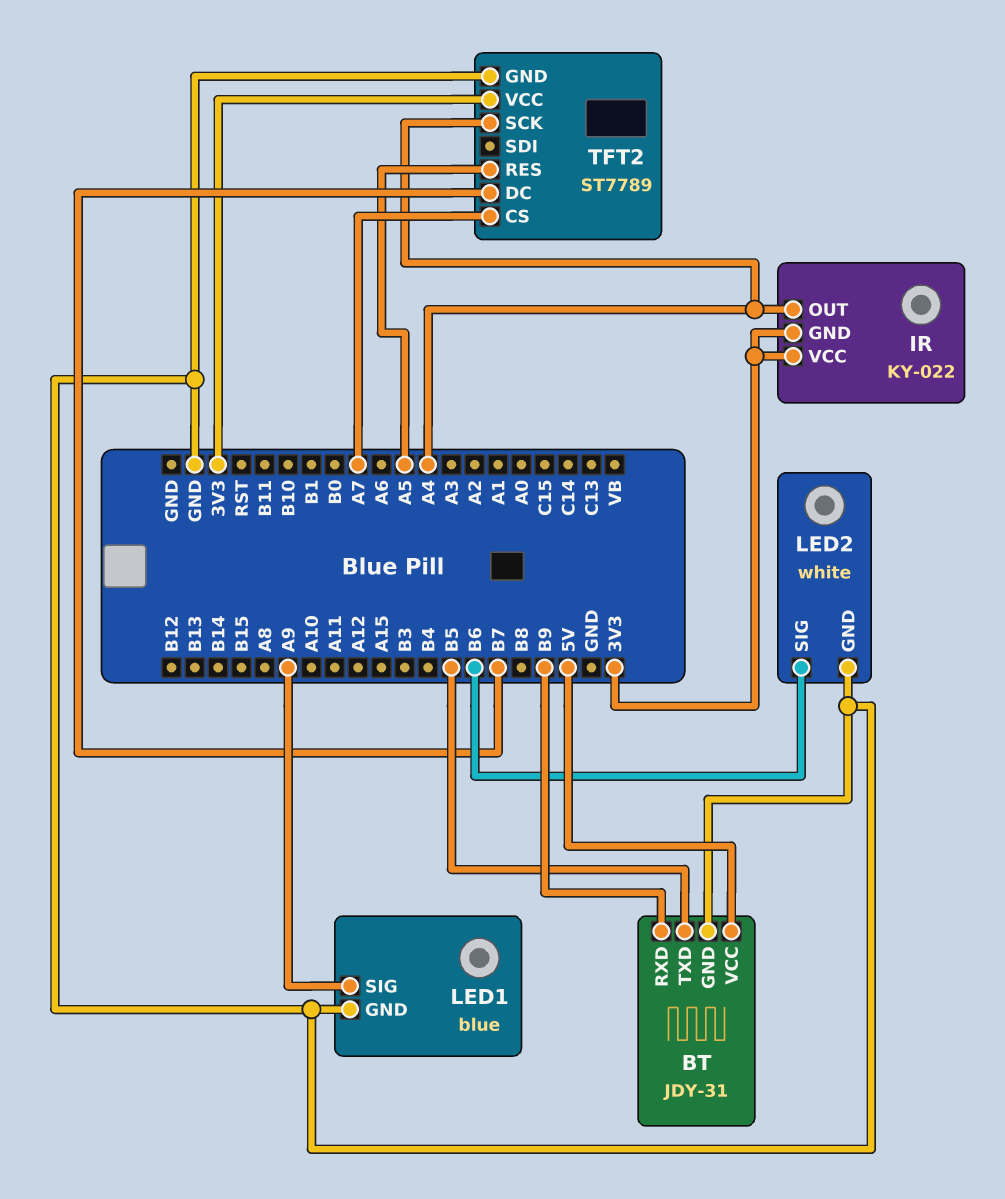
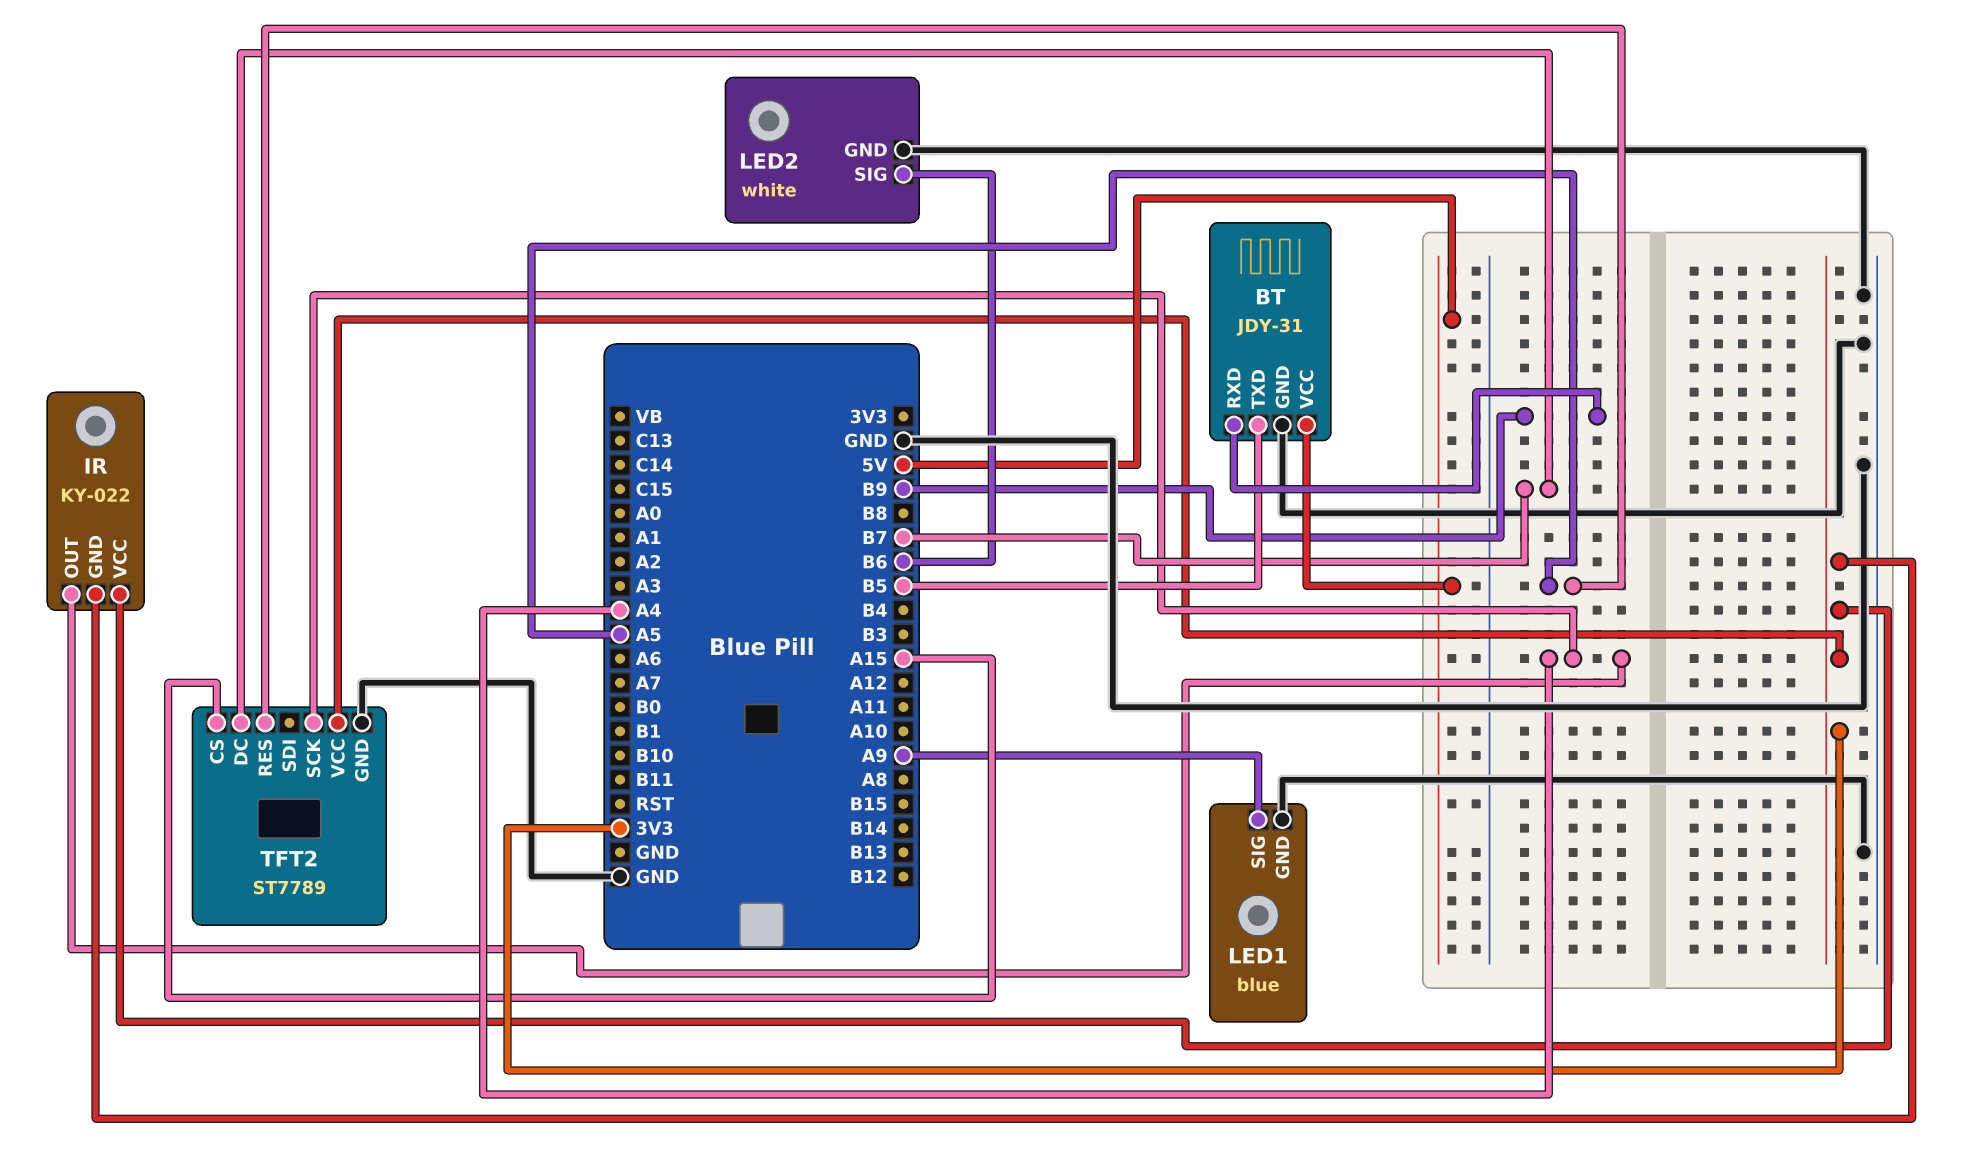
TFT2 pin CS: A7 -> A15

